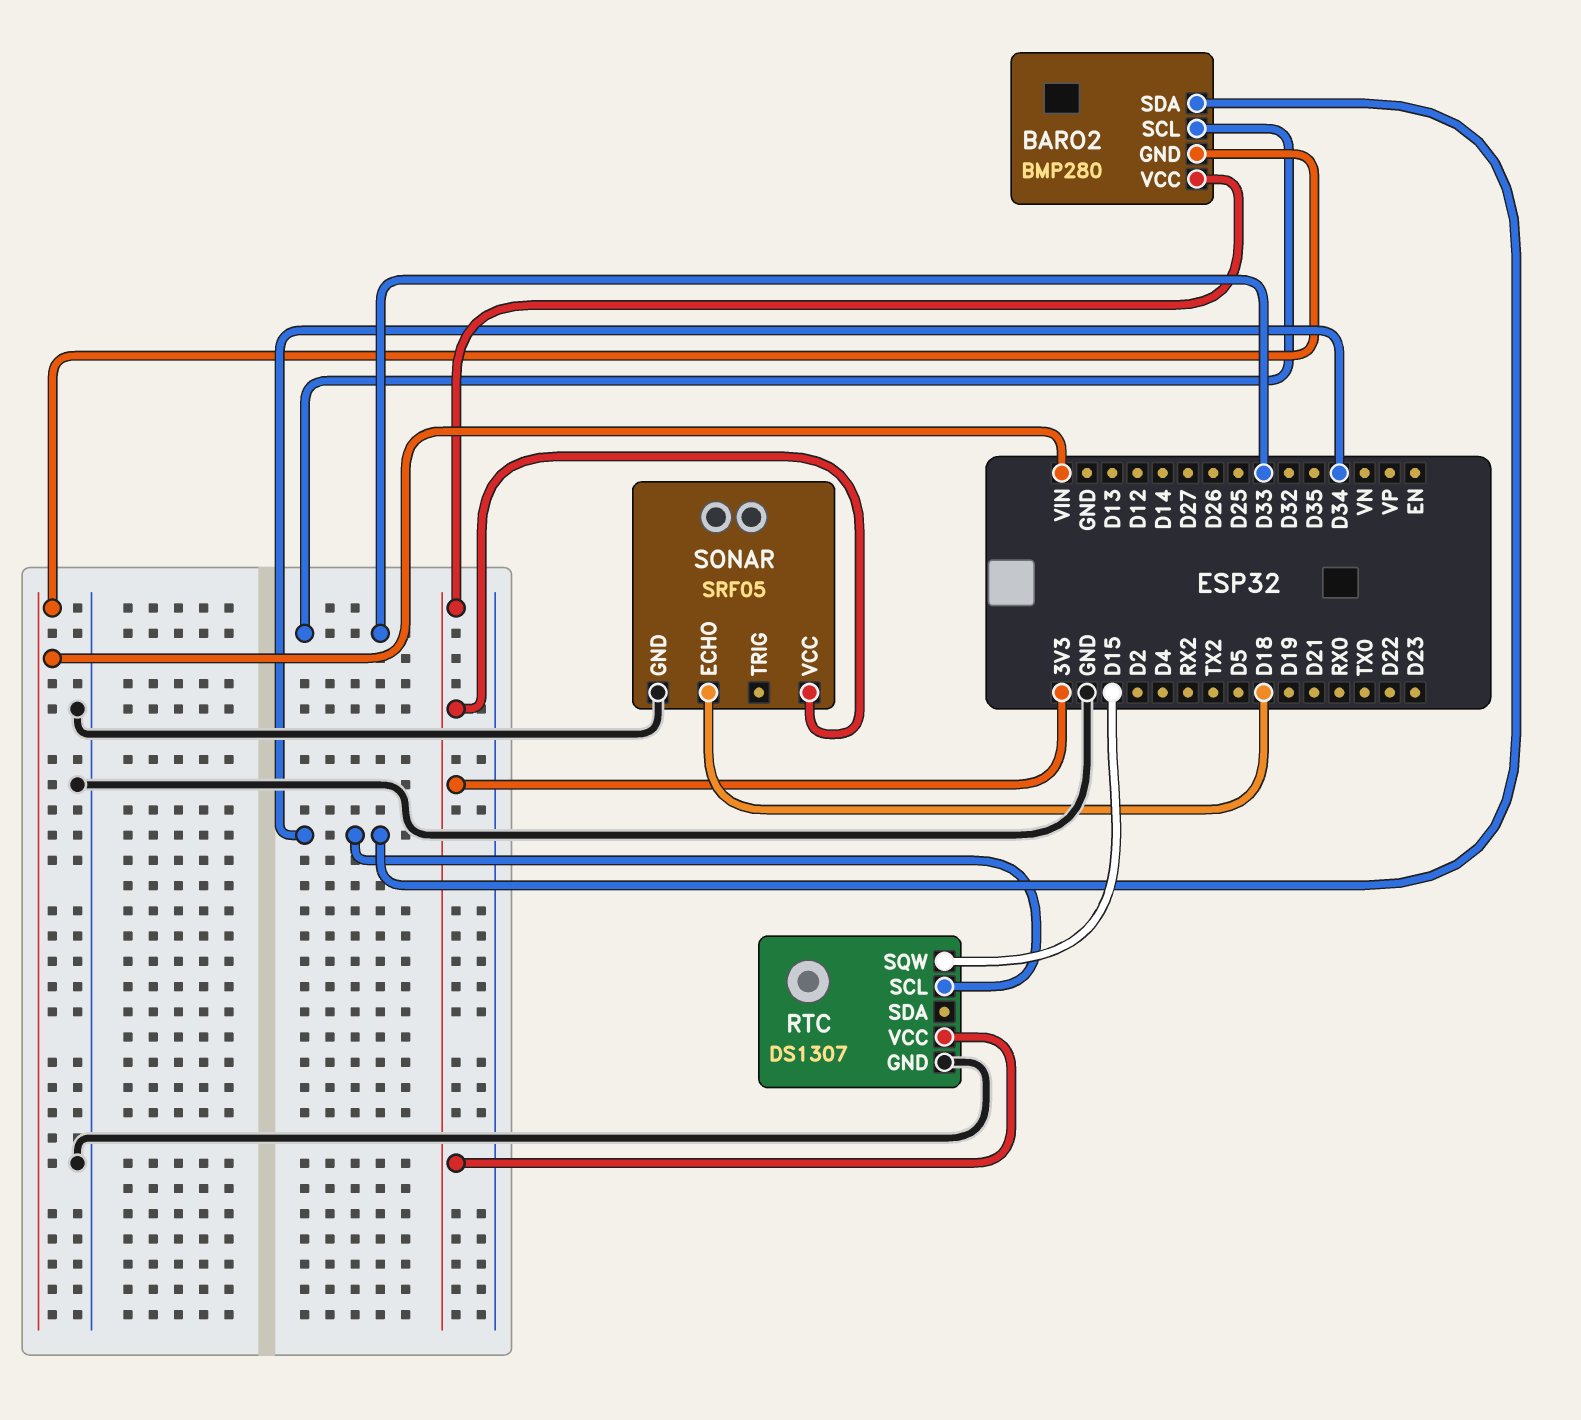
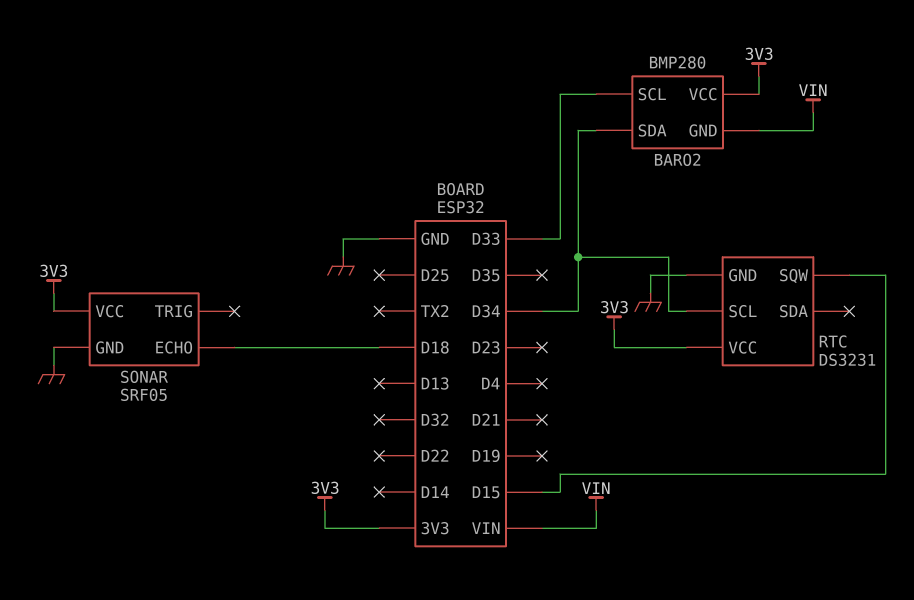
RTC: DS1307 -> DS3231

